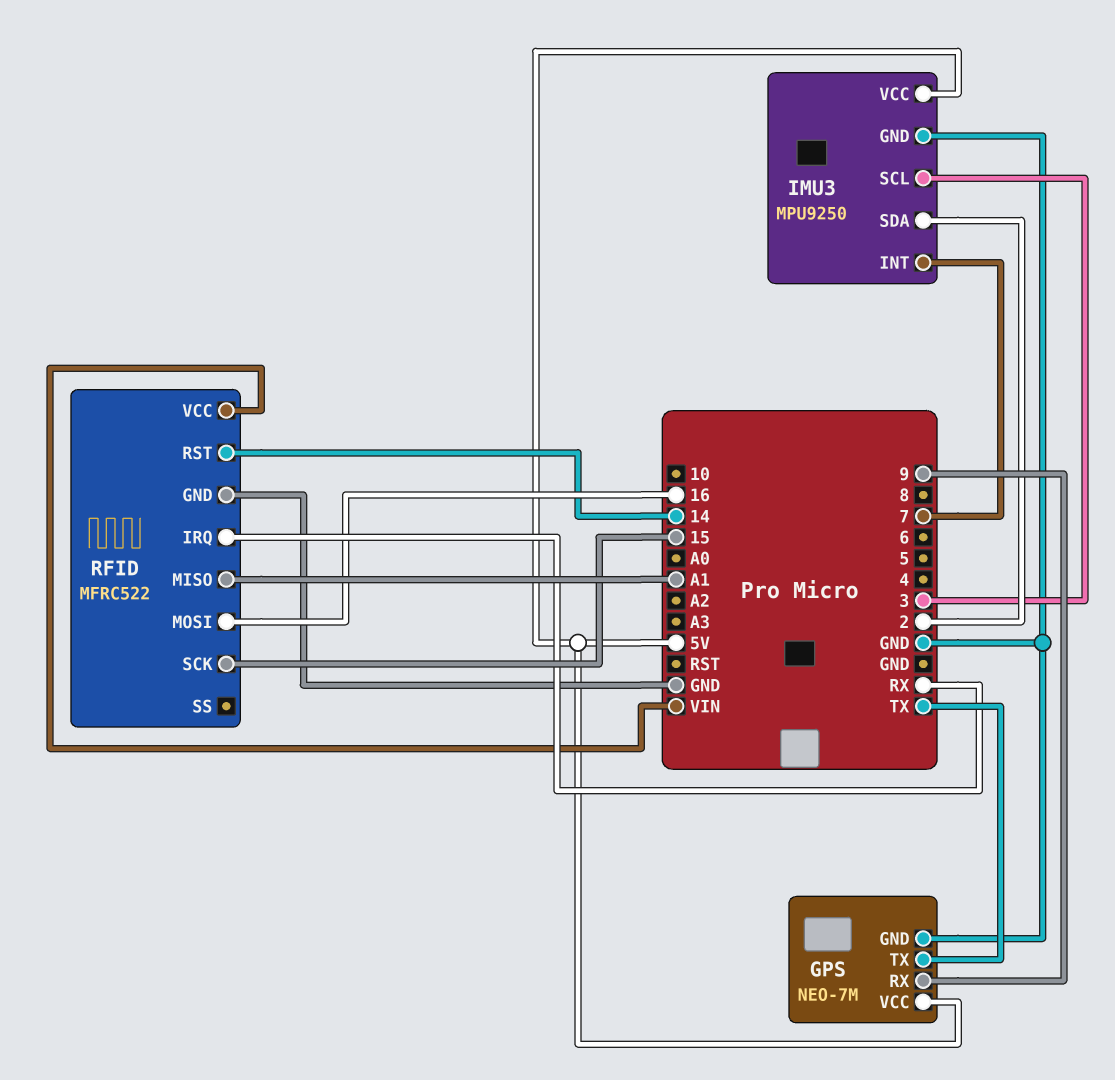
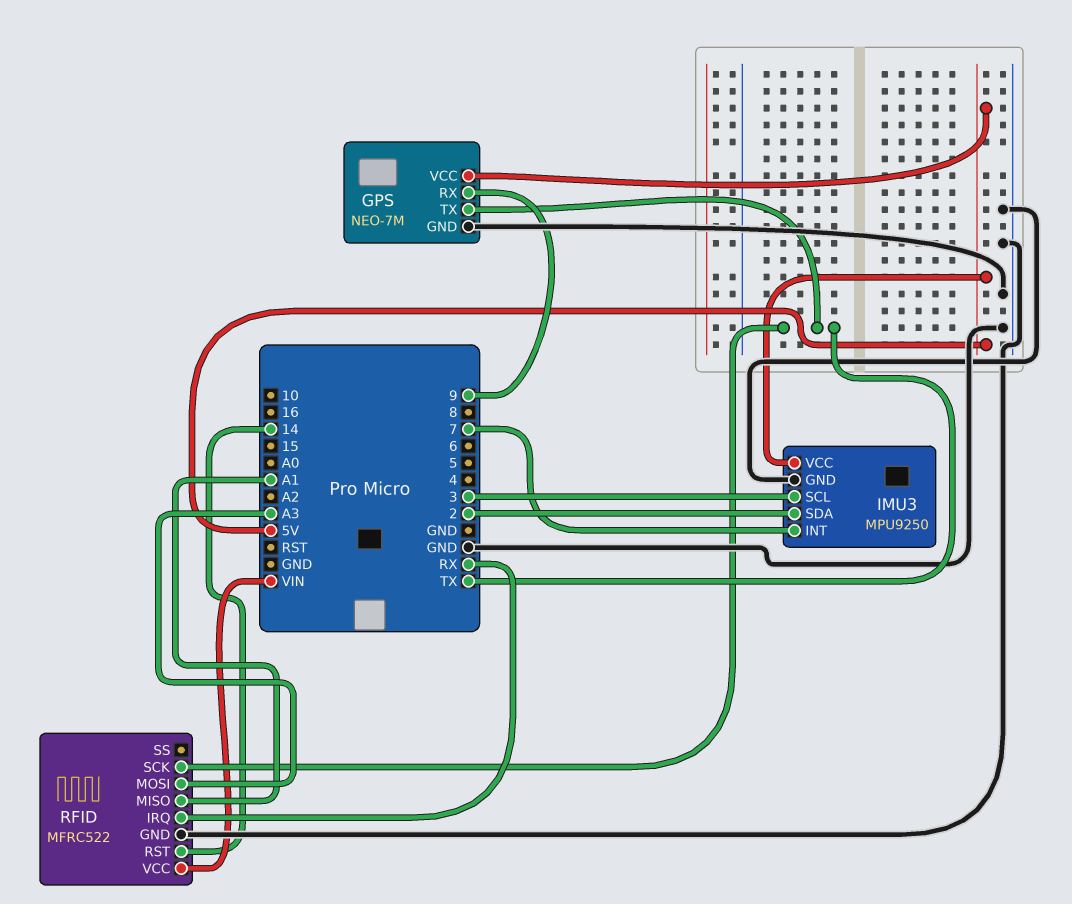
RFID pin MOSI: 16 -> A3
RFID pin SCK: 15 -> TX

